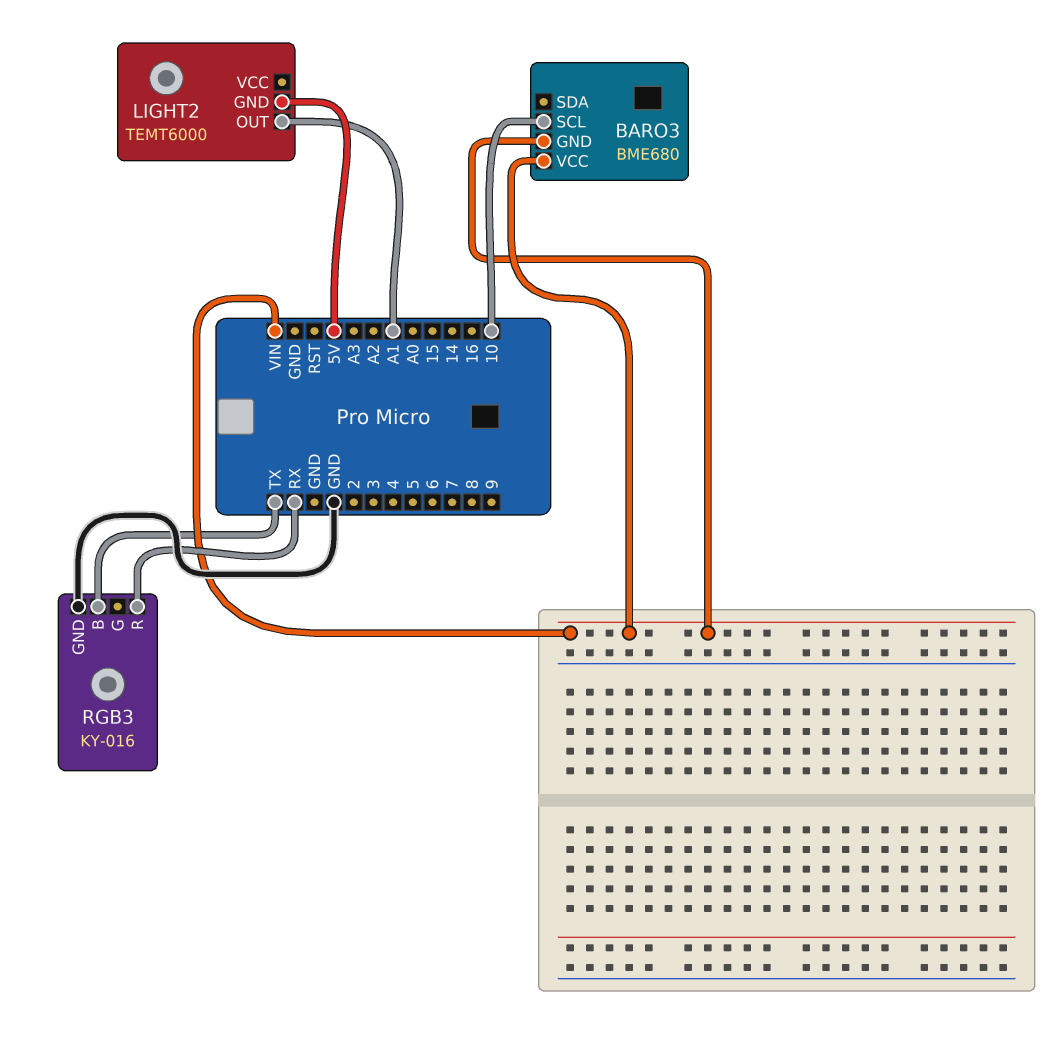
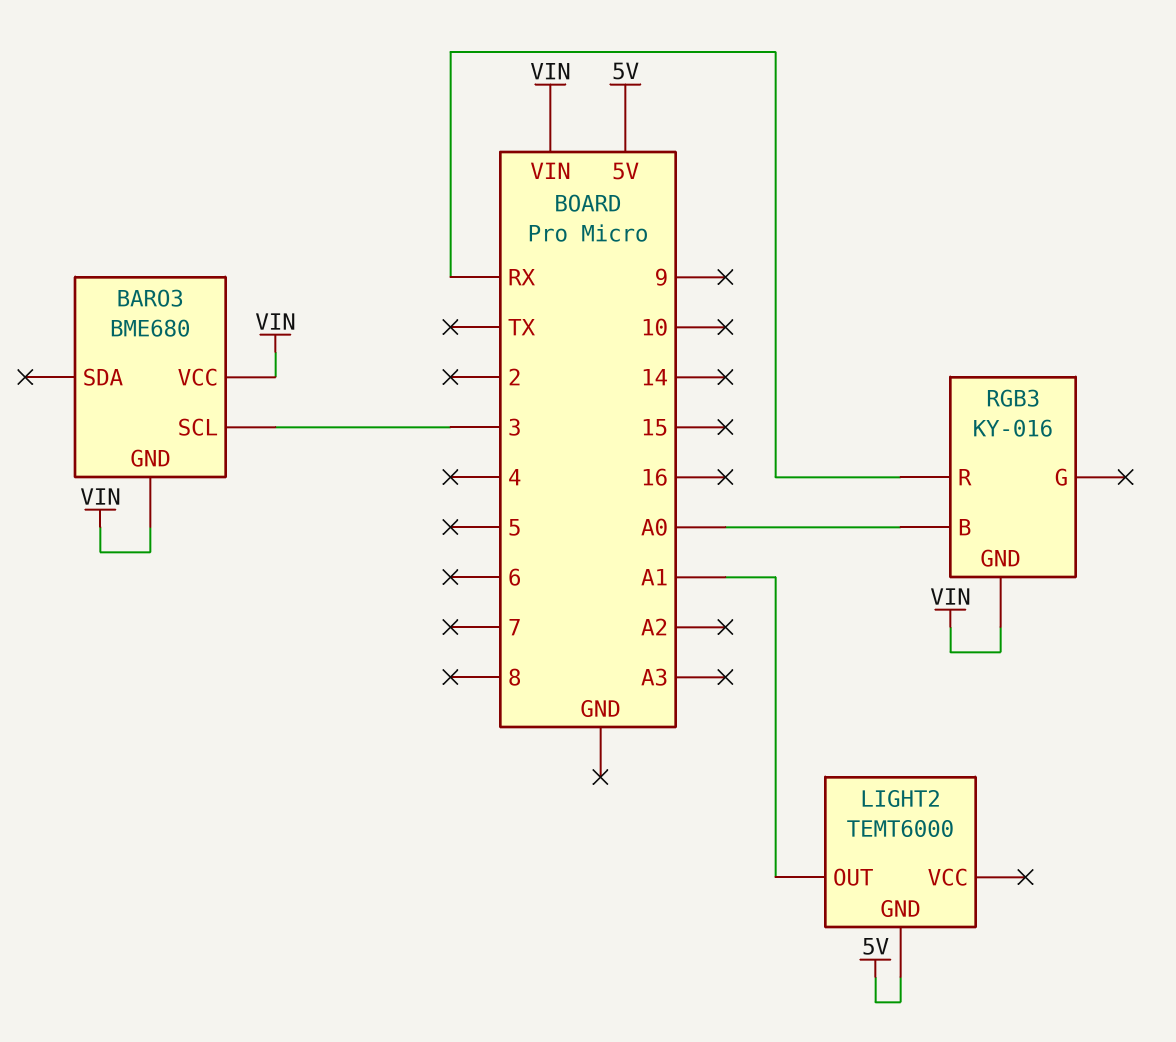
BARO3 pin SCL: 10 -> 3
RGB3 pin B: TX -> A0
RGB3 pin GND: GND -> VIN

